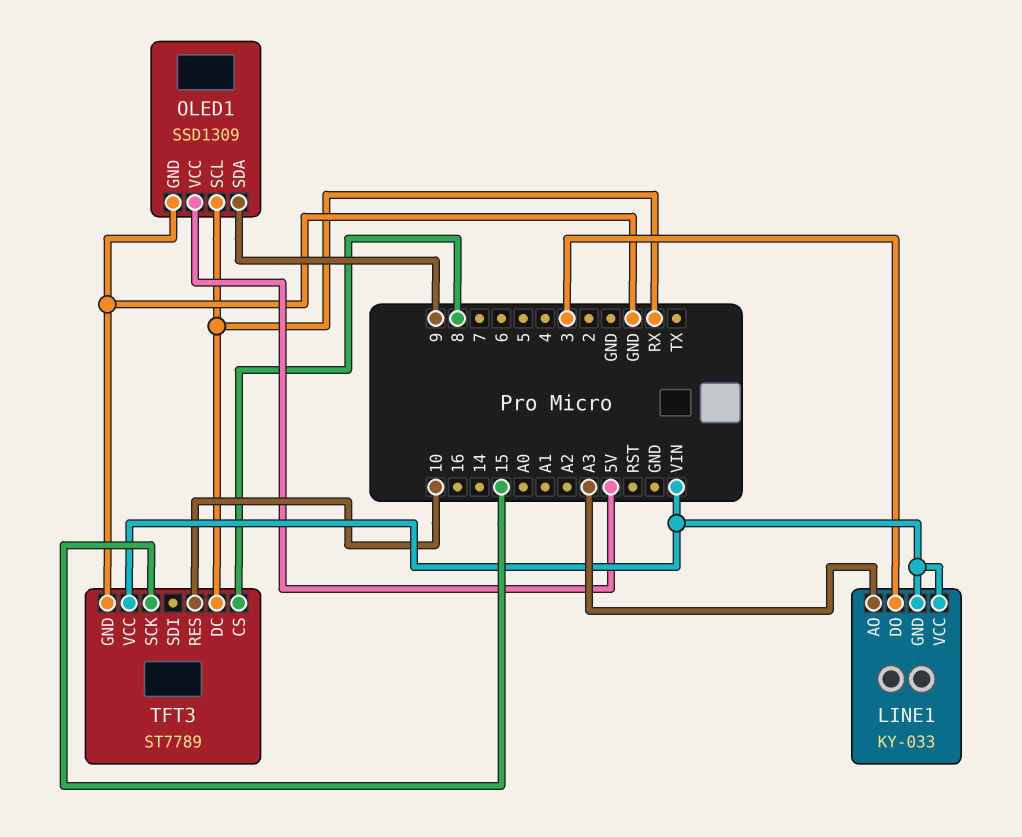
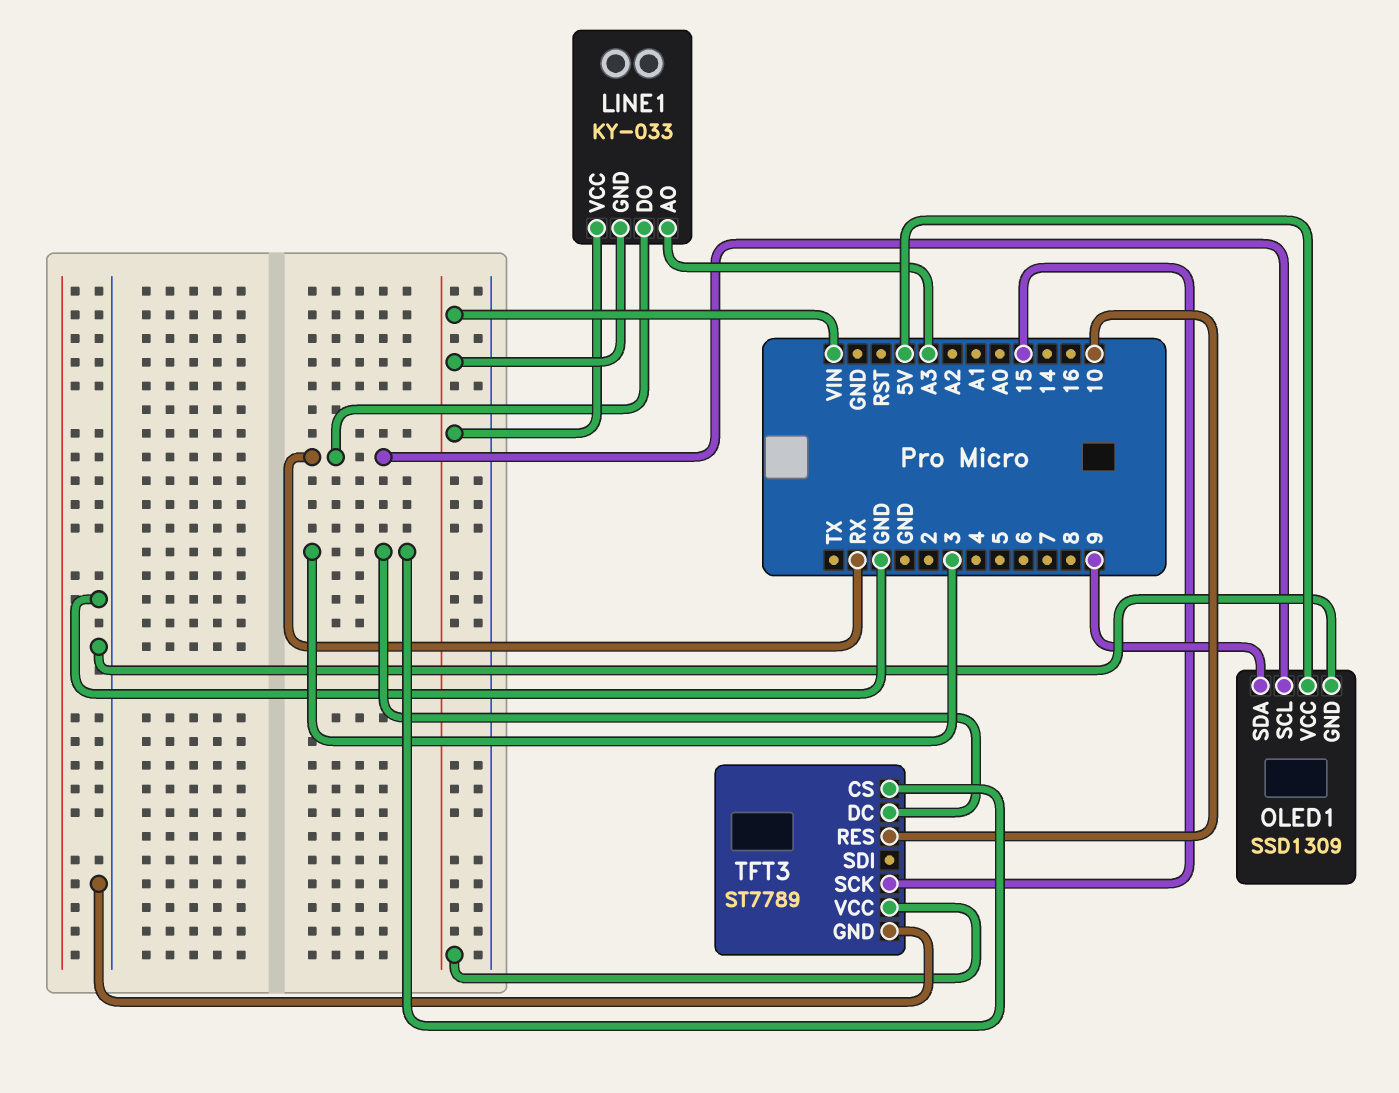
LINE1 pin DO: 3 -> RX
TFT3 pin CS: 8 -> 3
TFT3 pin DC: RX -> 3

